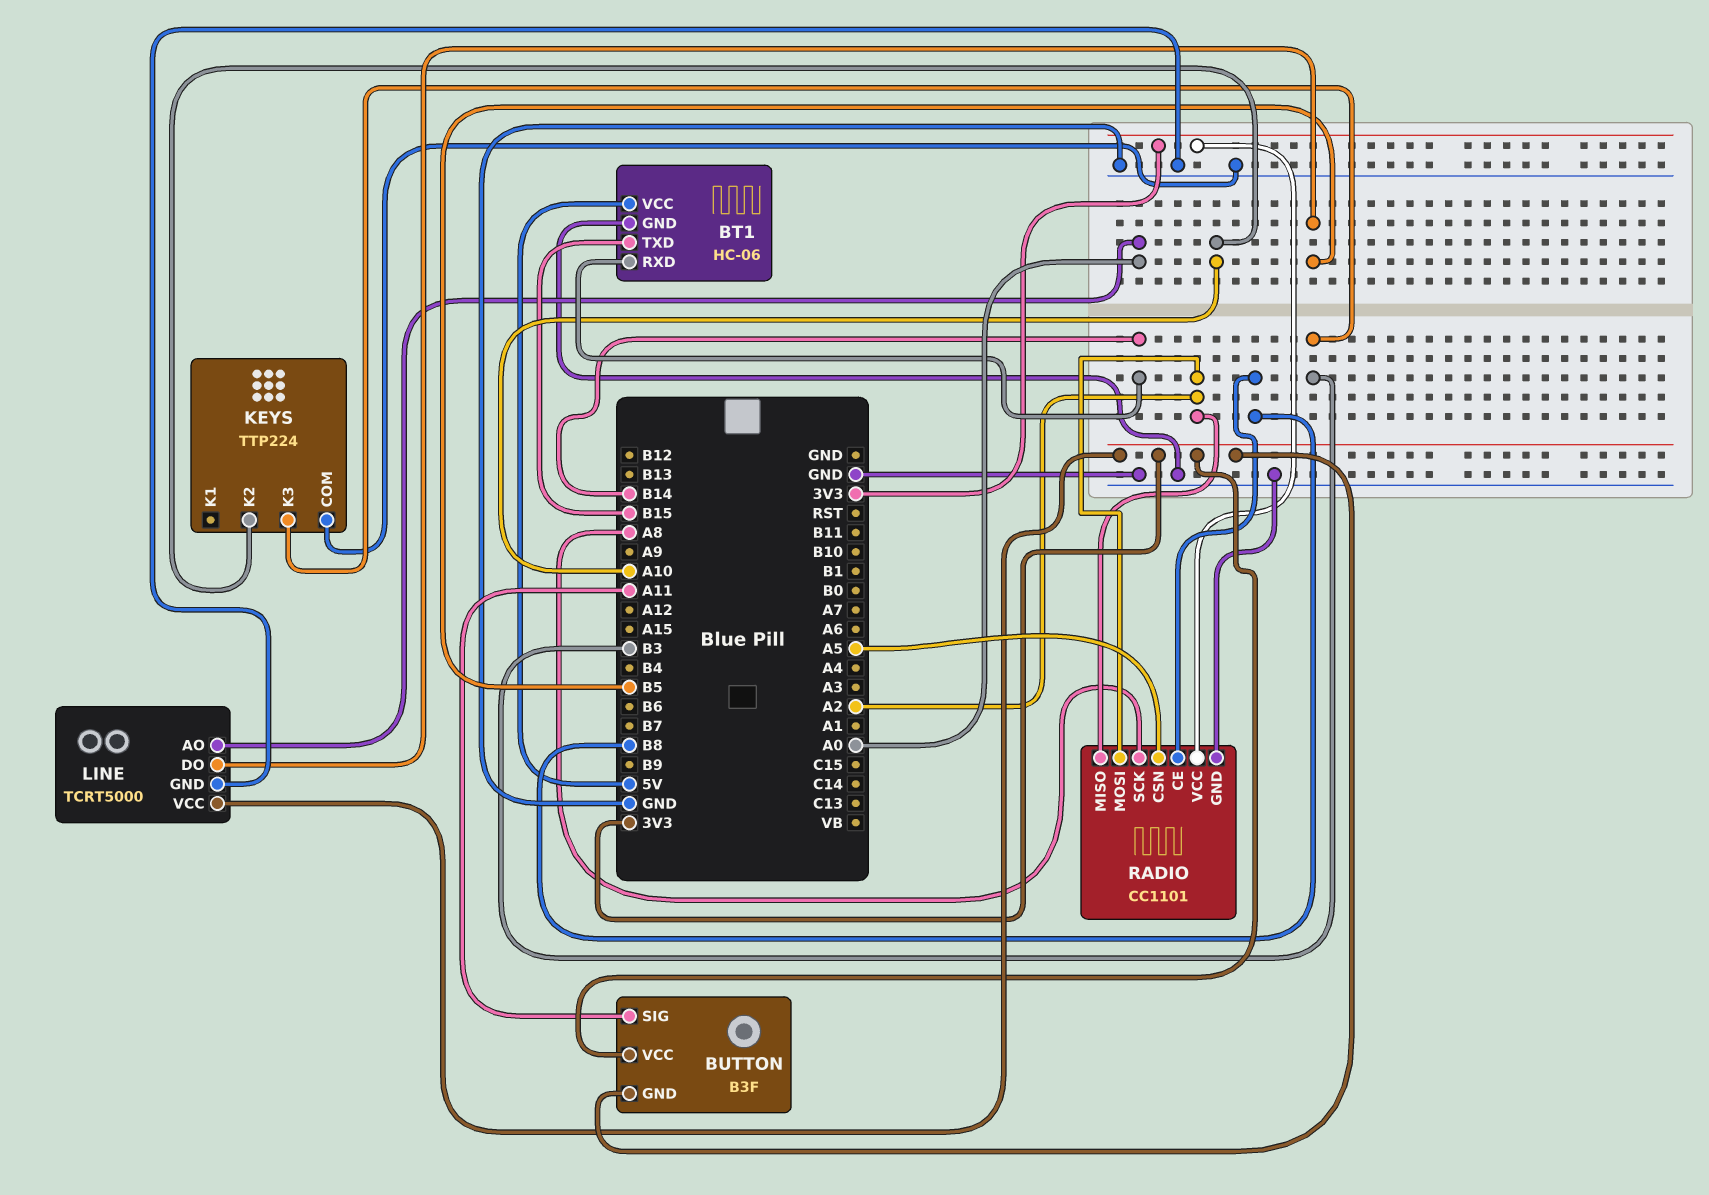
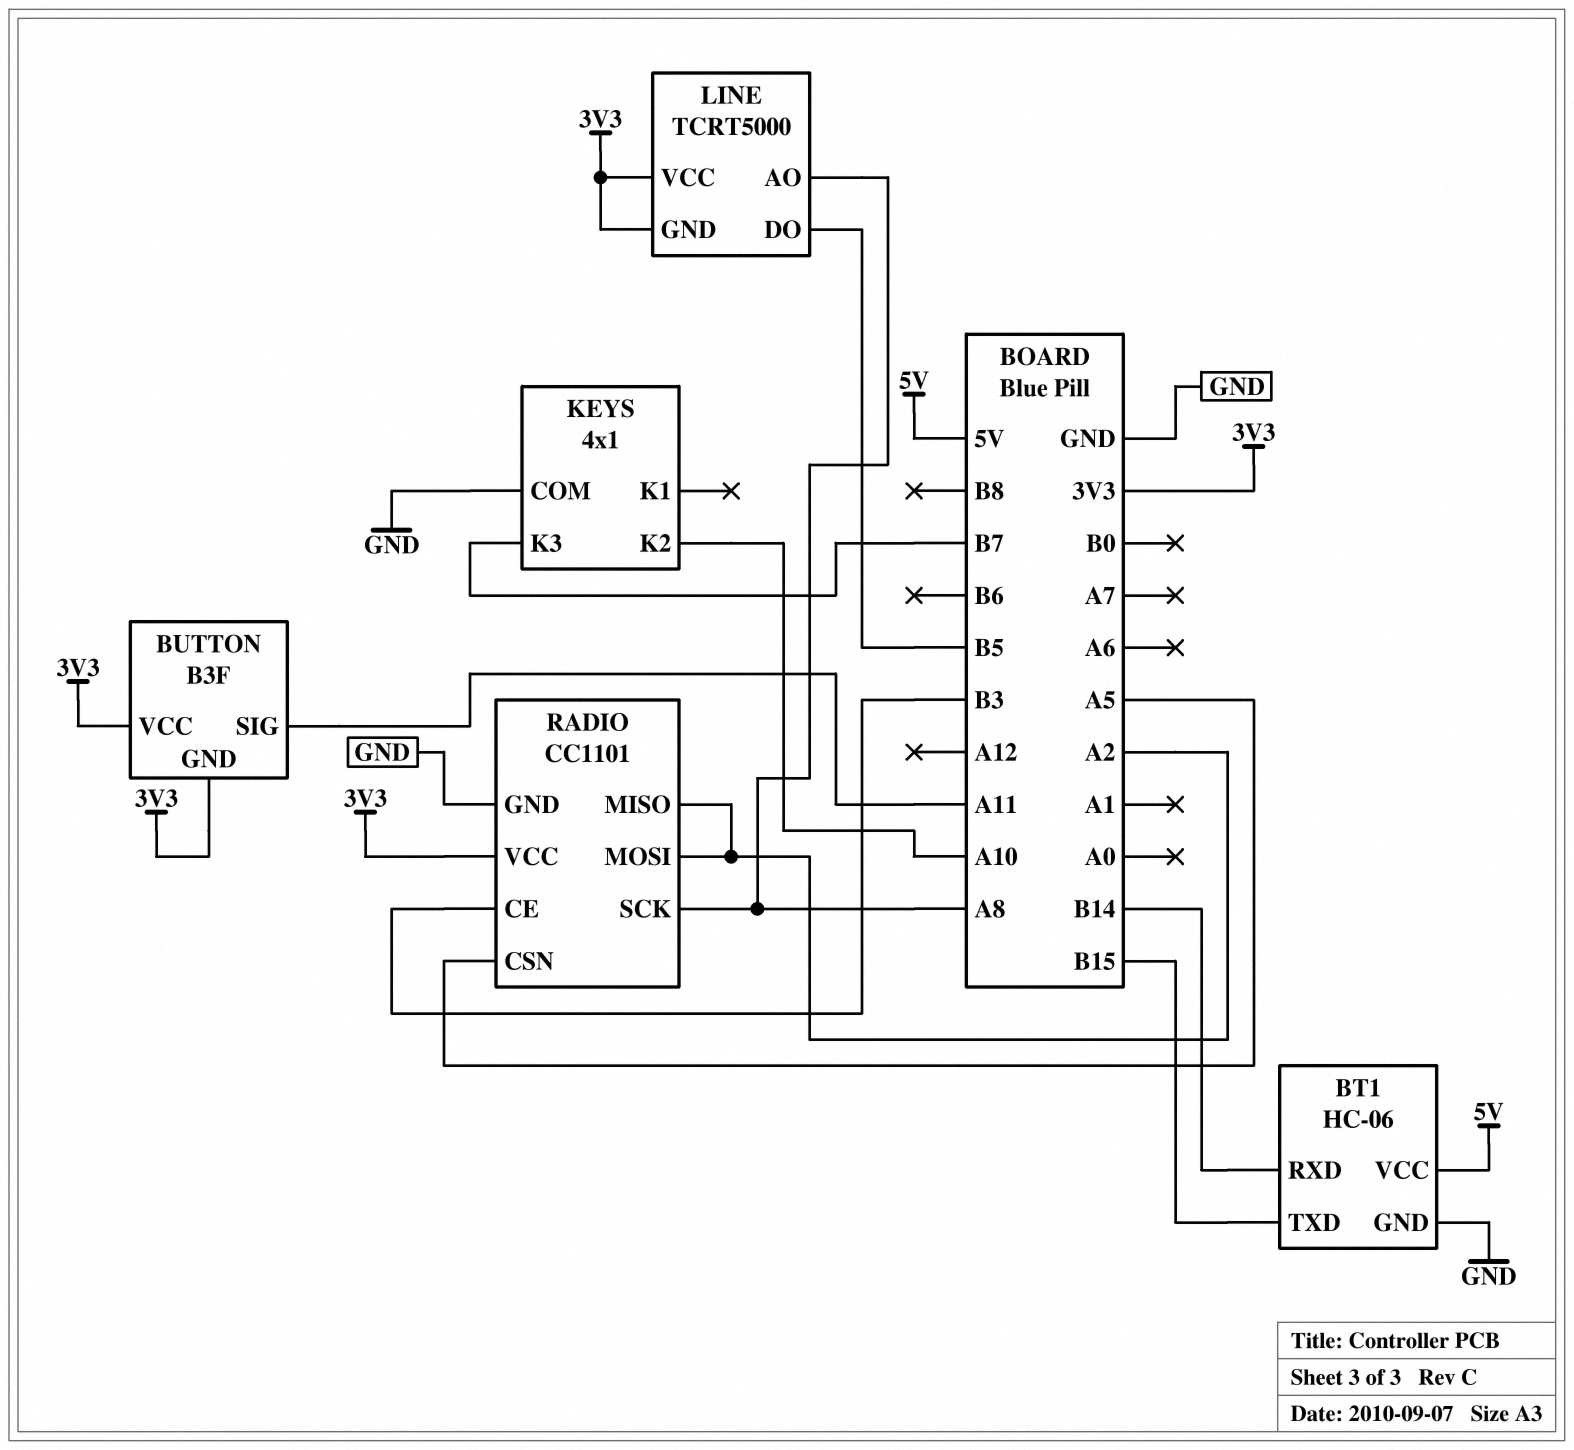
KEYS: TTP224 -> 4x1
KEYS pin K3: B3 -> B7
LINE pin AO: A0 -> A8
LINE pin GND: GND -> 3V3
RADIO pin CE: B8 -> B3

